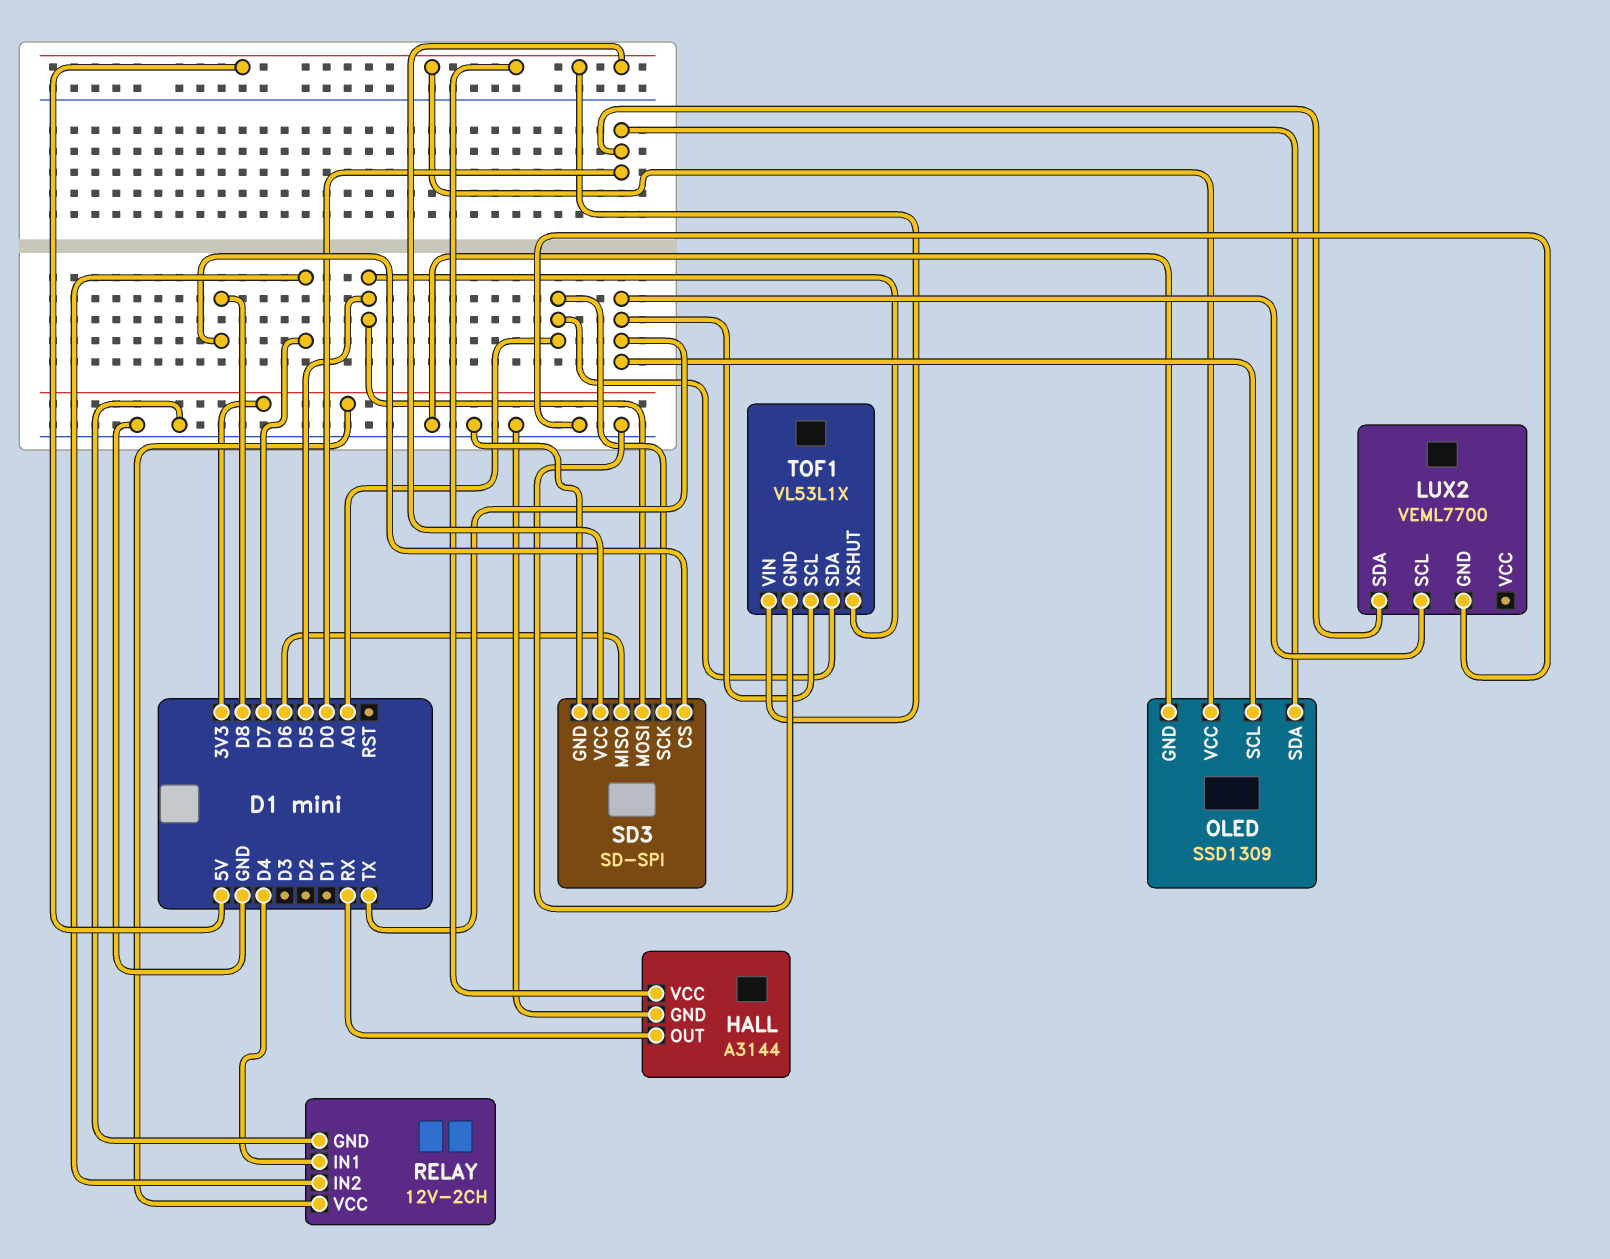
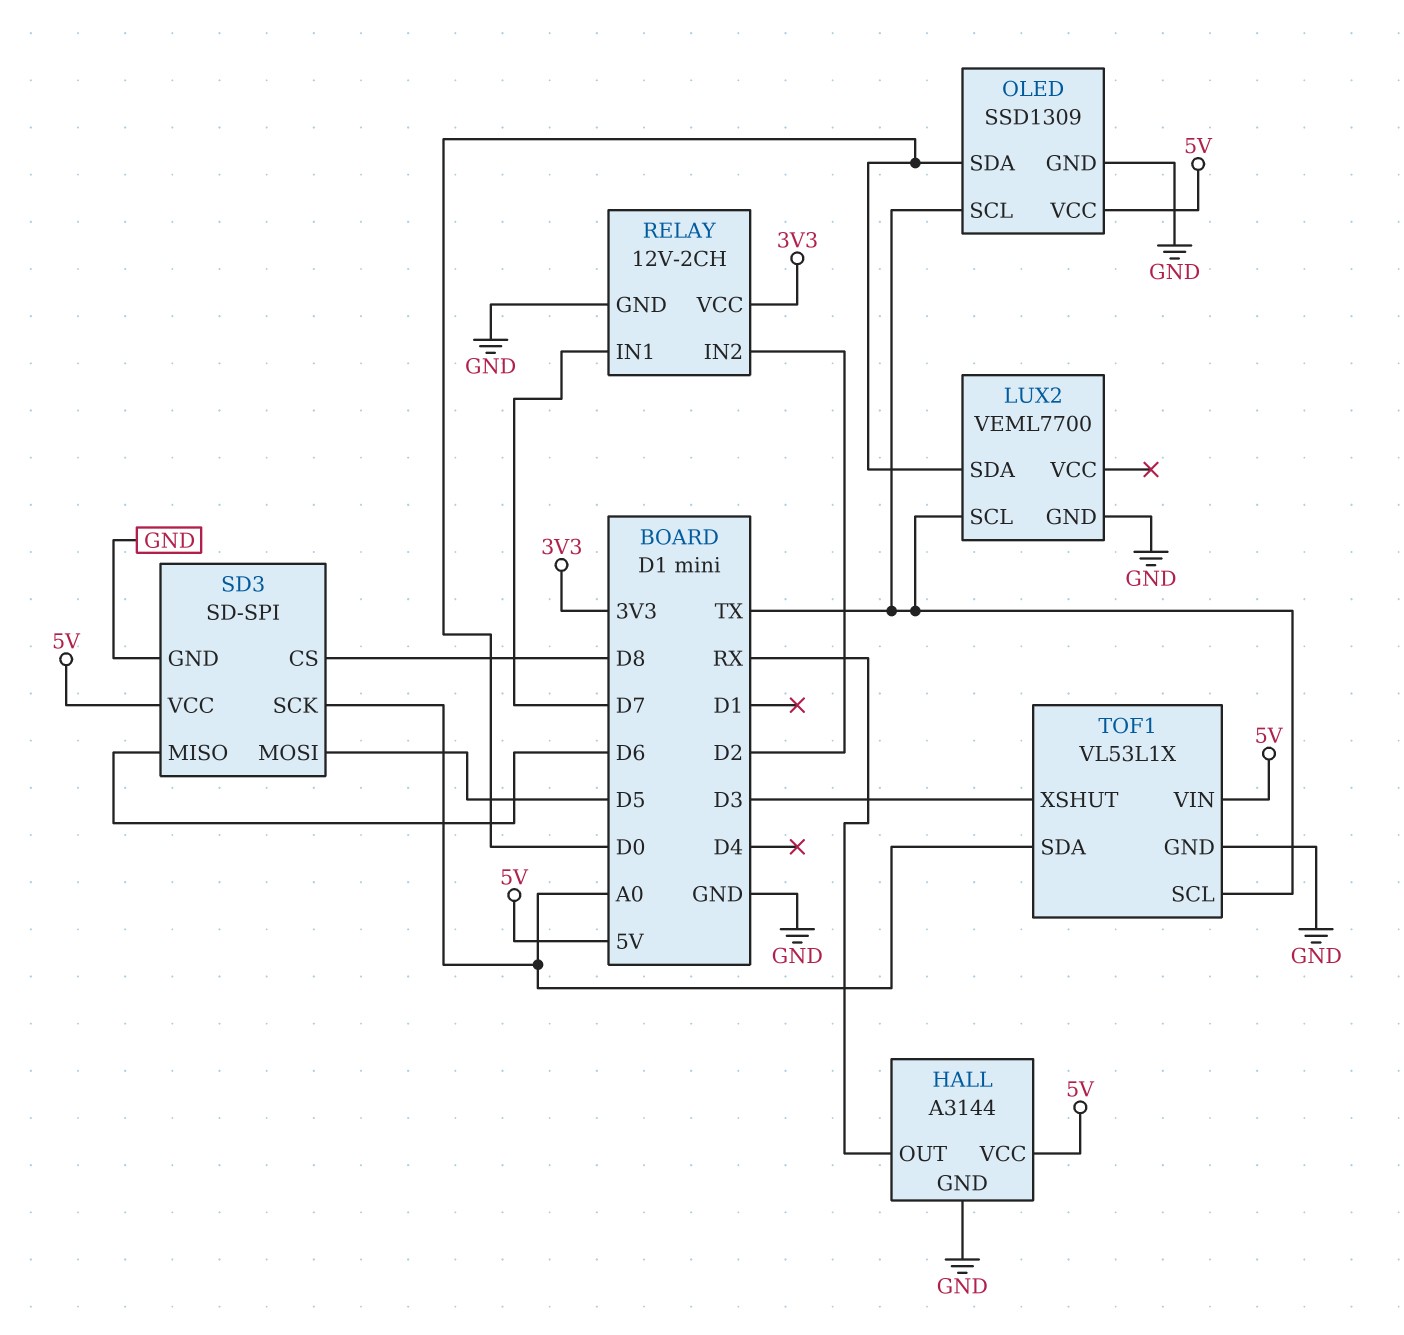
RELAY pin IN1: D4 -> D7
RELAY pin IN2: D7 -> D2
TOF1 pin XSHUT: D5 -> D3

